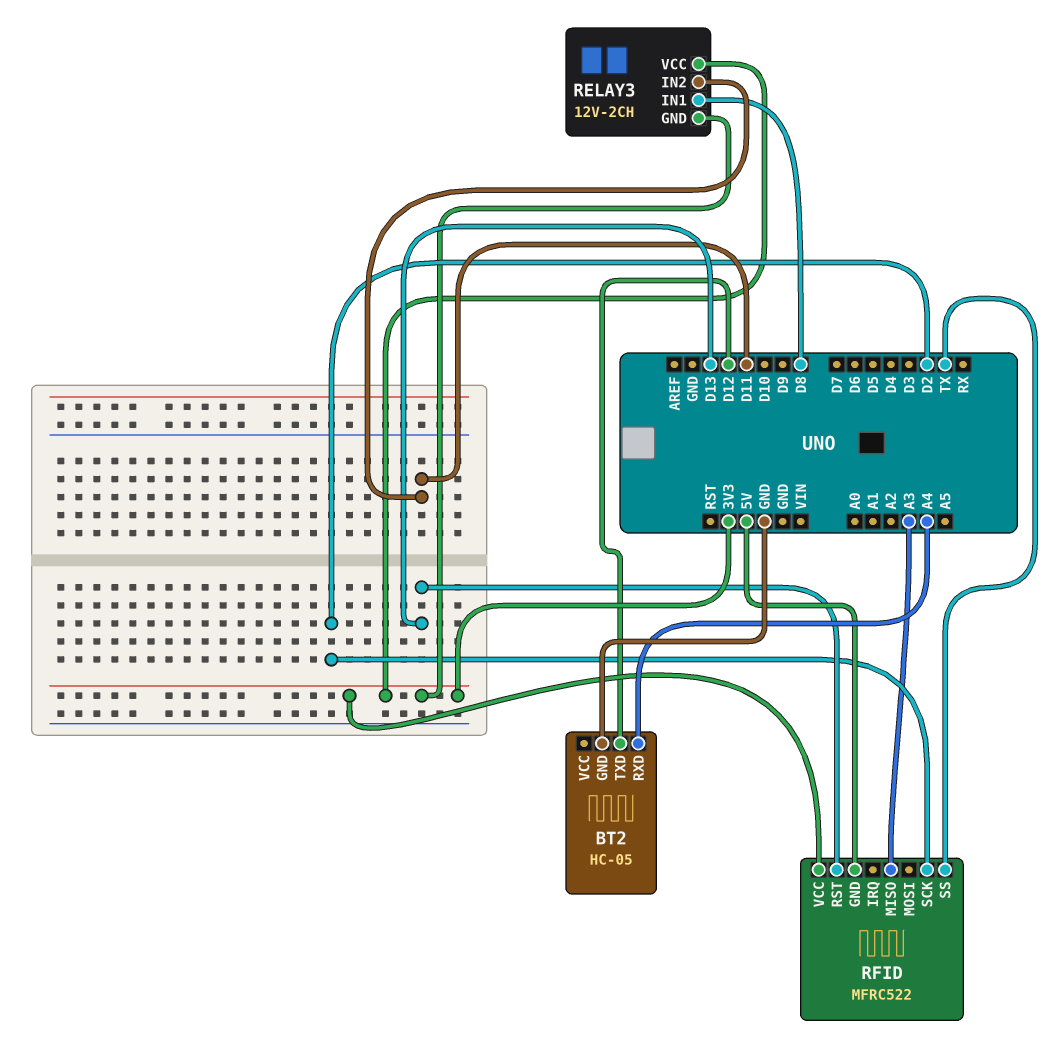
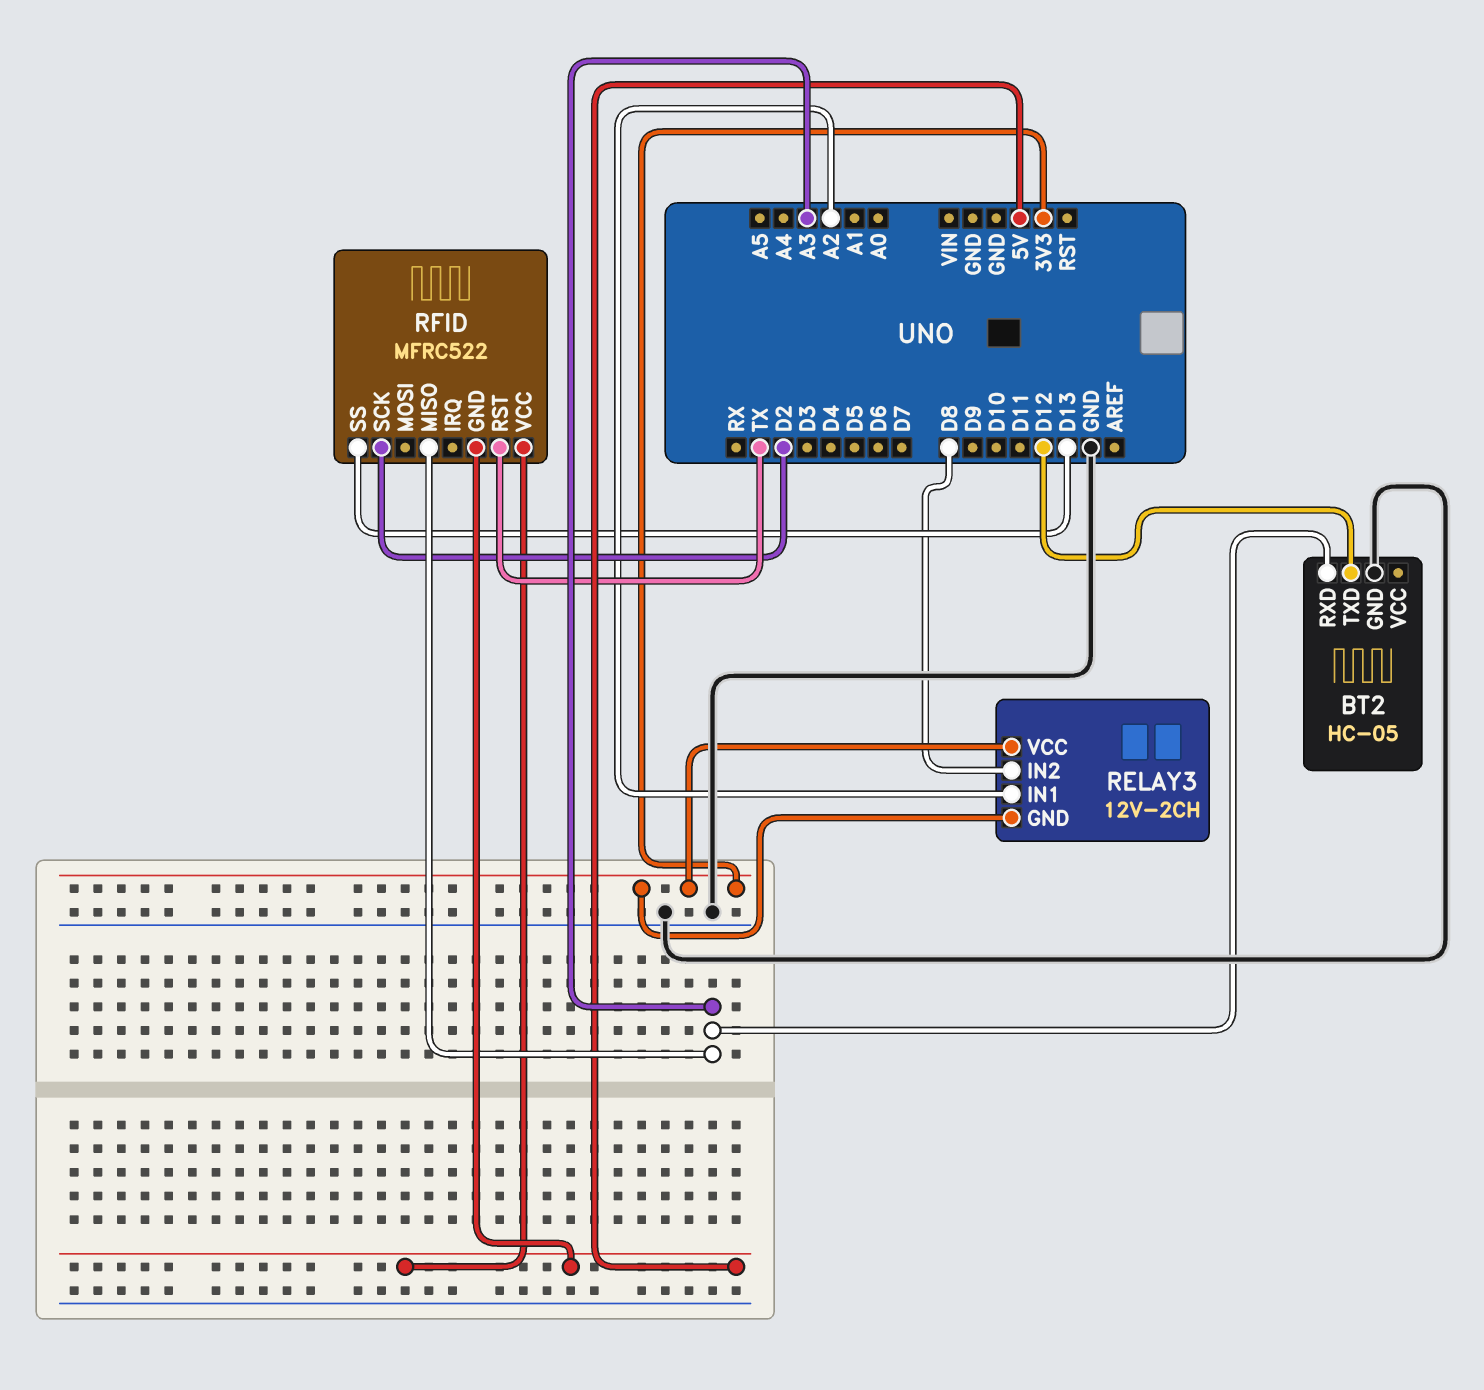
BT2 pin RXD: A4 -> A3
RELAY3 pin IN1: D8 -> A2
RELAY3 pin IN2: D11 -> D8
RFID pin RST: D13 -> TX
RFID pin SS: TX -> D13
RFID pin VCC: 3V3 -> 5V

